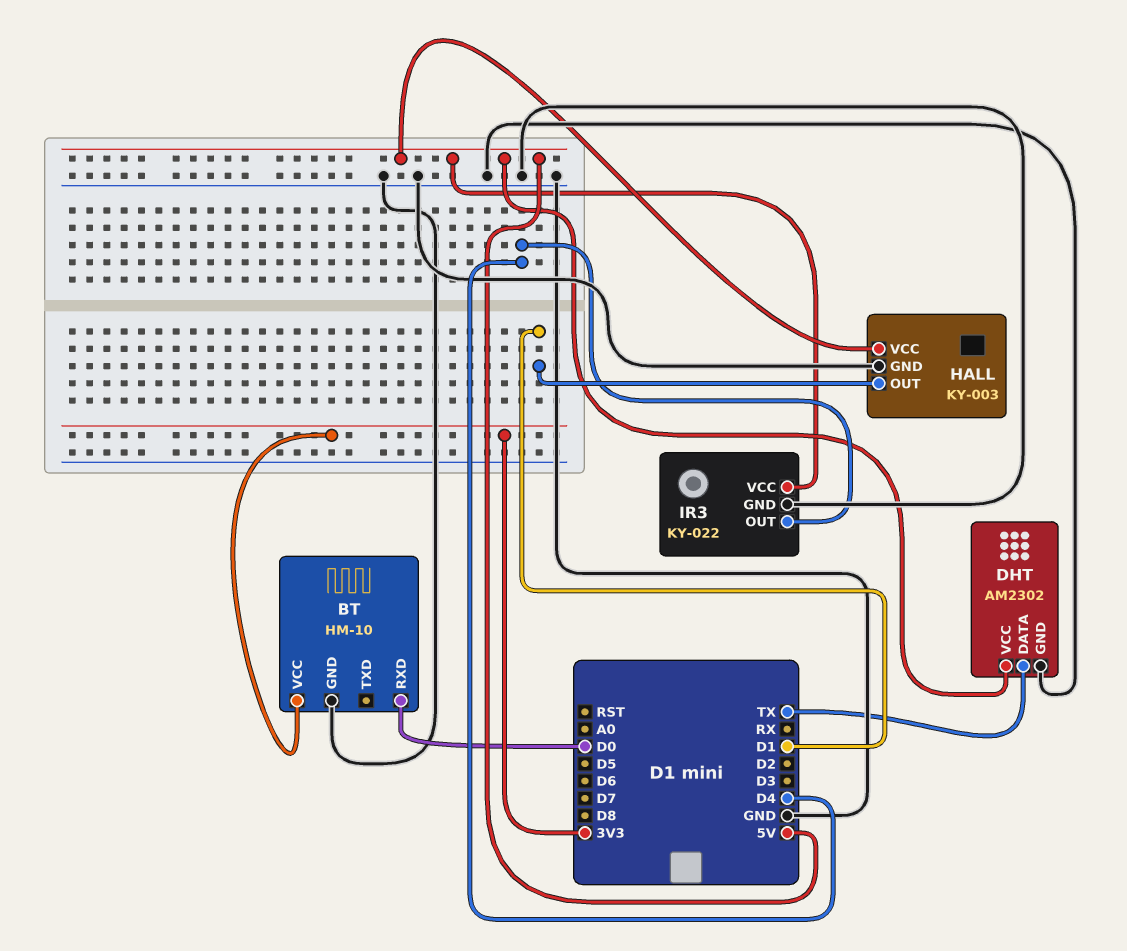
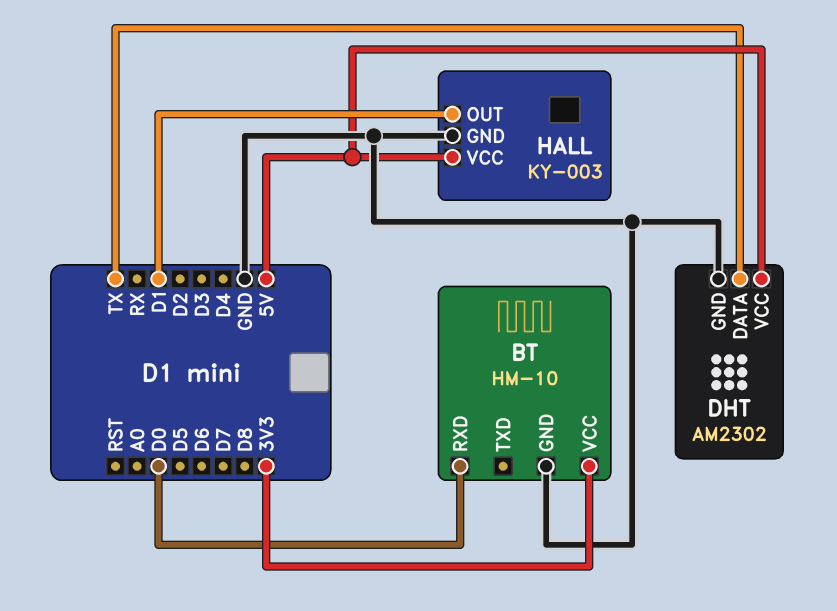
IR3: KY-022 -> none
IR3 pin GND: GND -> none
IR3 pin OUT: D4 -> none
IR3 pin VCC: 5V -> none

